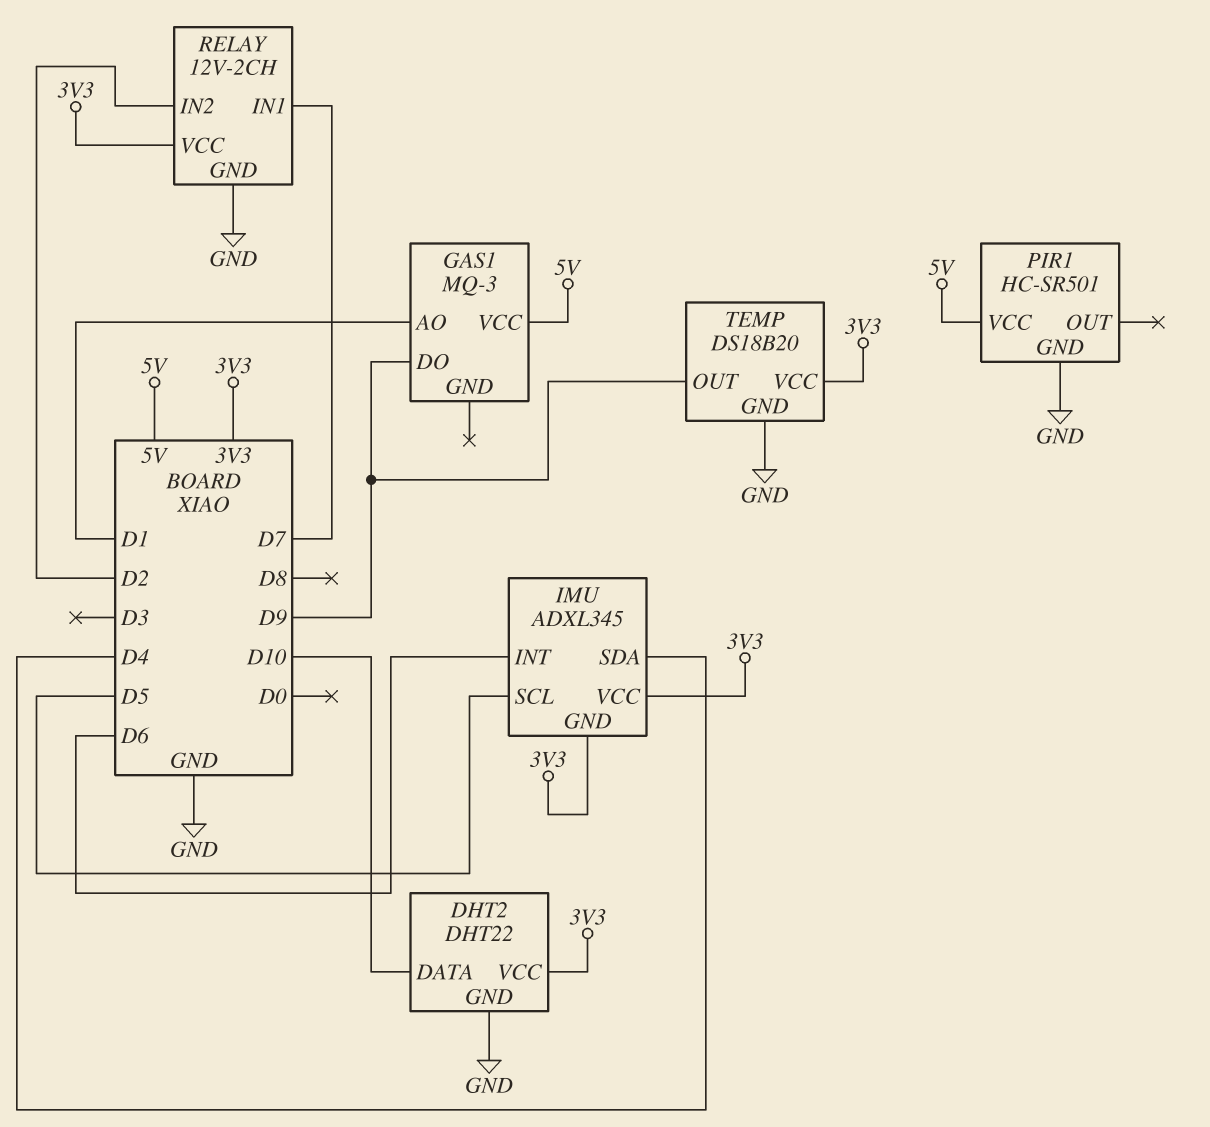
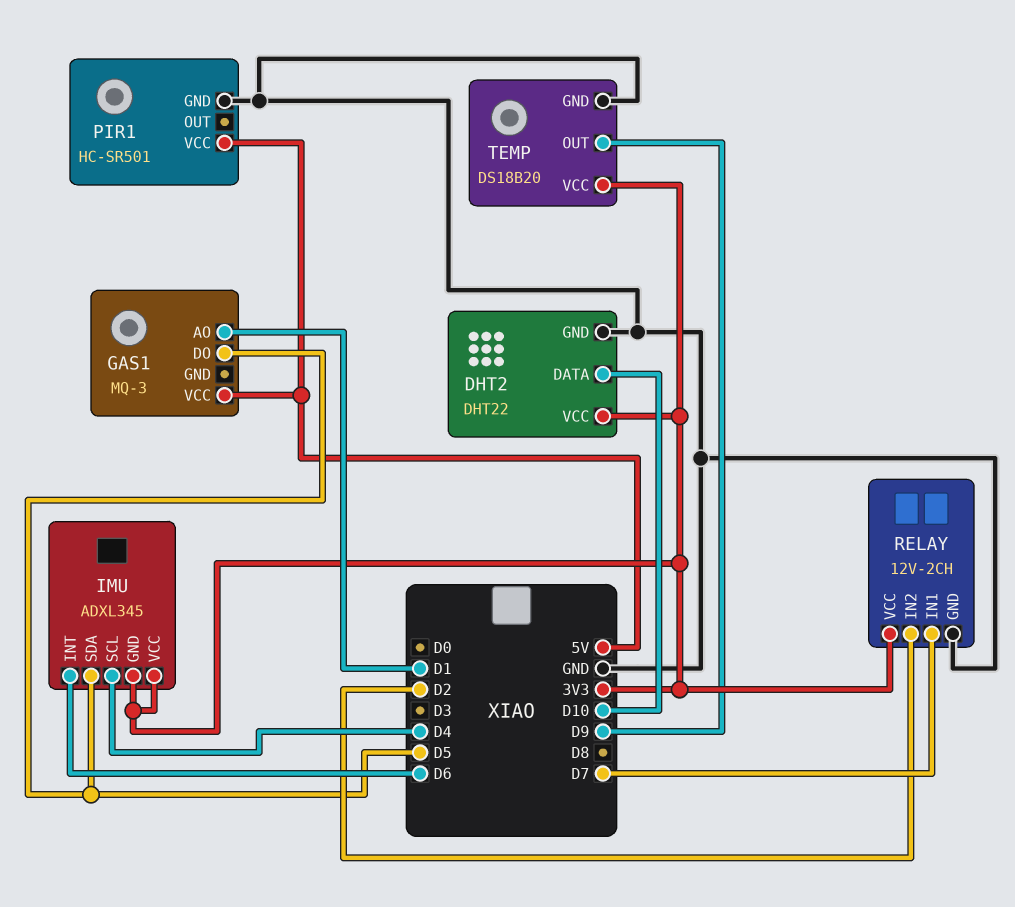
GAS1 pin DO: D9 -> D5
IMU pin SCL: D5 -> D4
IMU pin SDA: D4 -> D5

